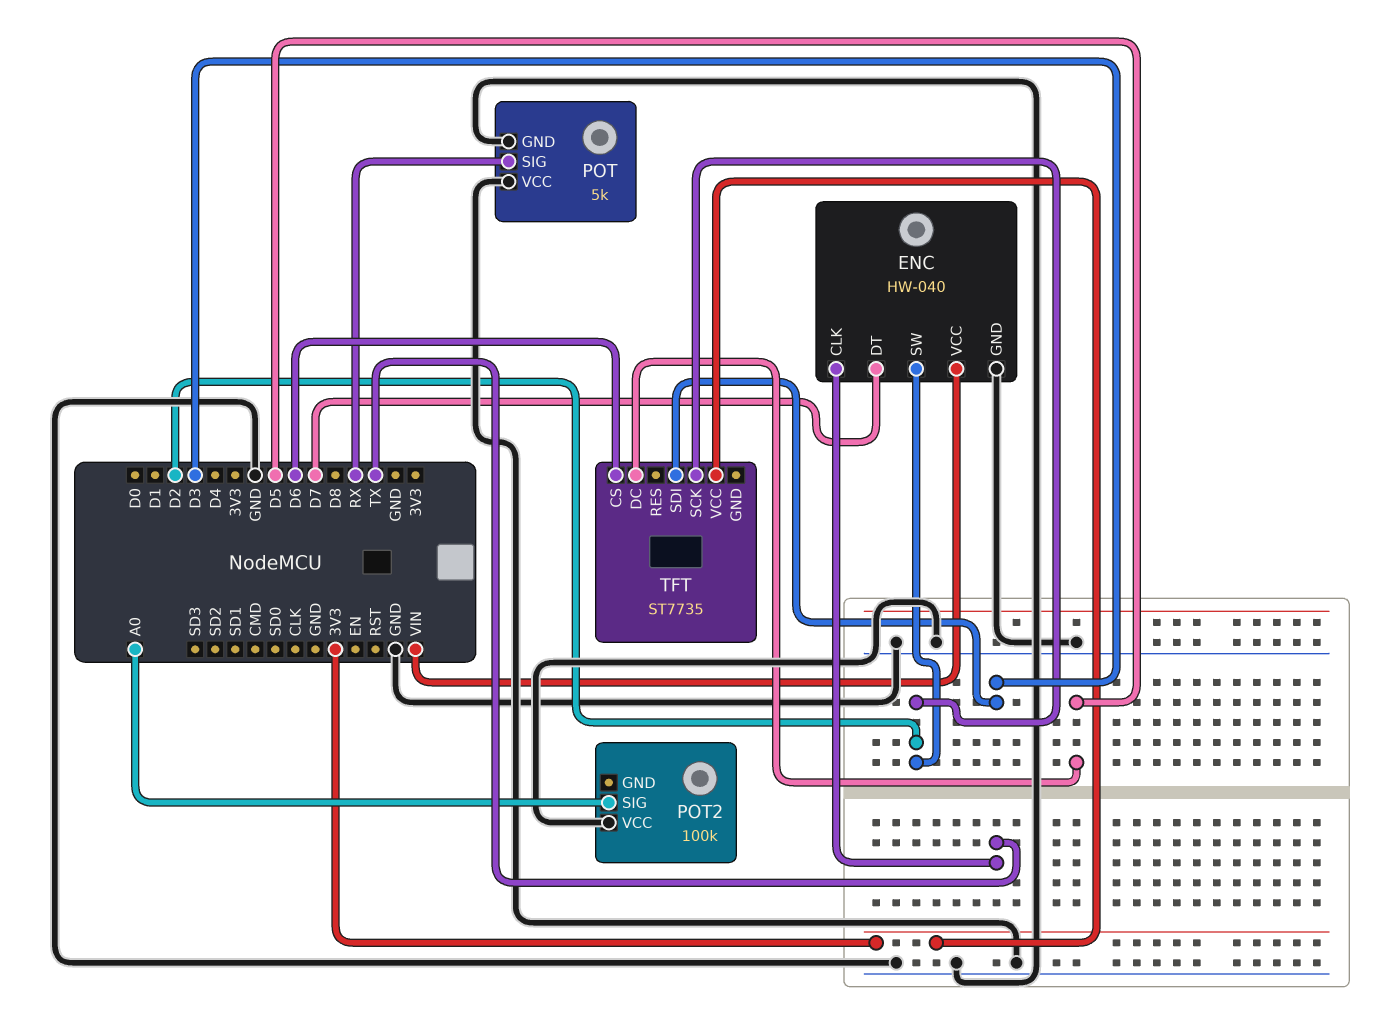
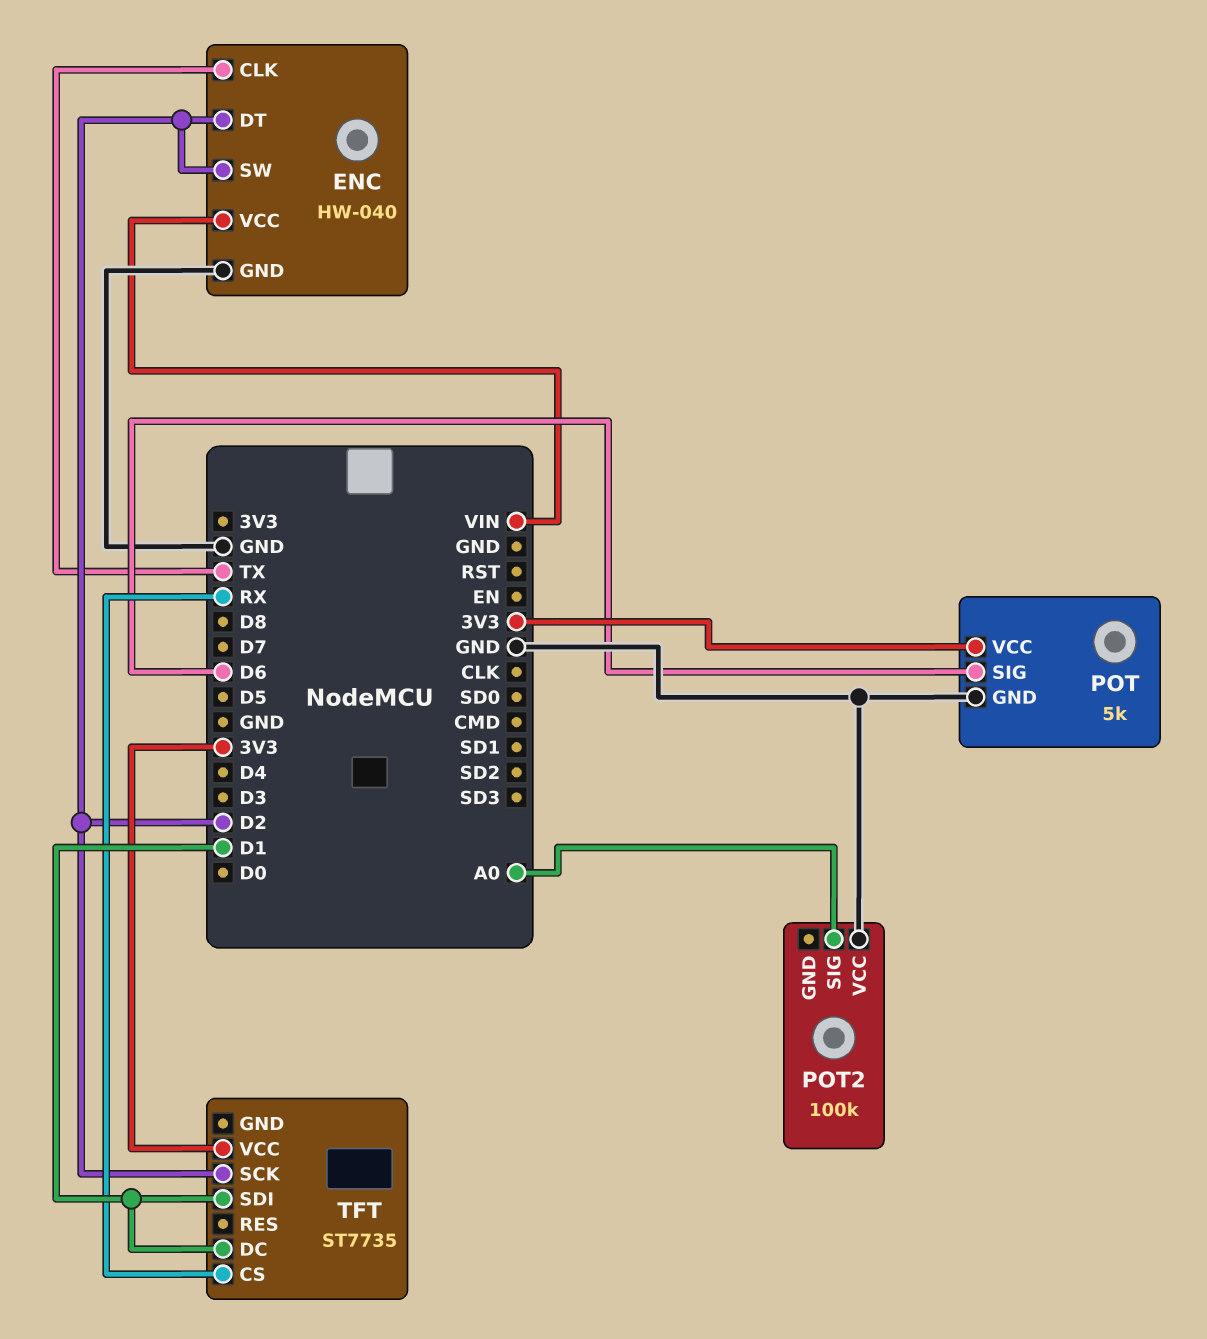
ENC pin DT: D7 -> D2
POT pin SIG: RX -> D6
POT pin VCC: GND -> 3V3
TFT pin CS: D6 -> RX
TFT pin DC: D5 -> D1
TFT pin SDI: D3 -> D1

